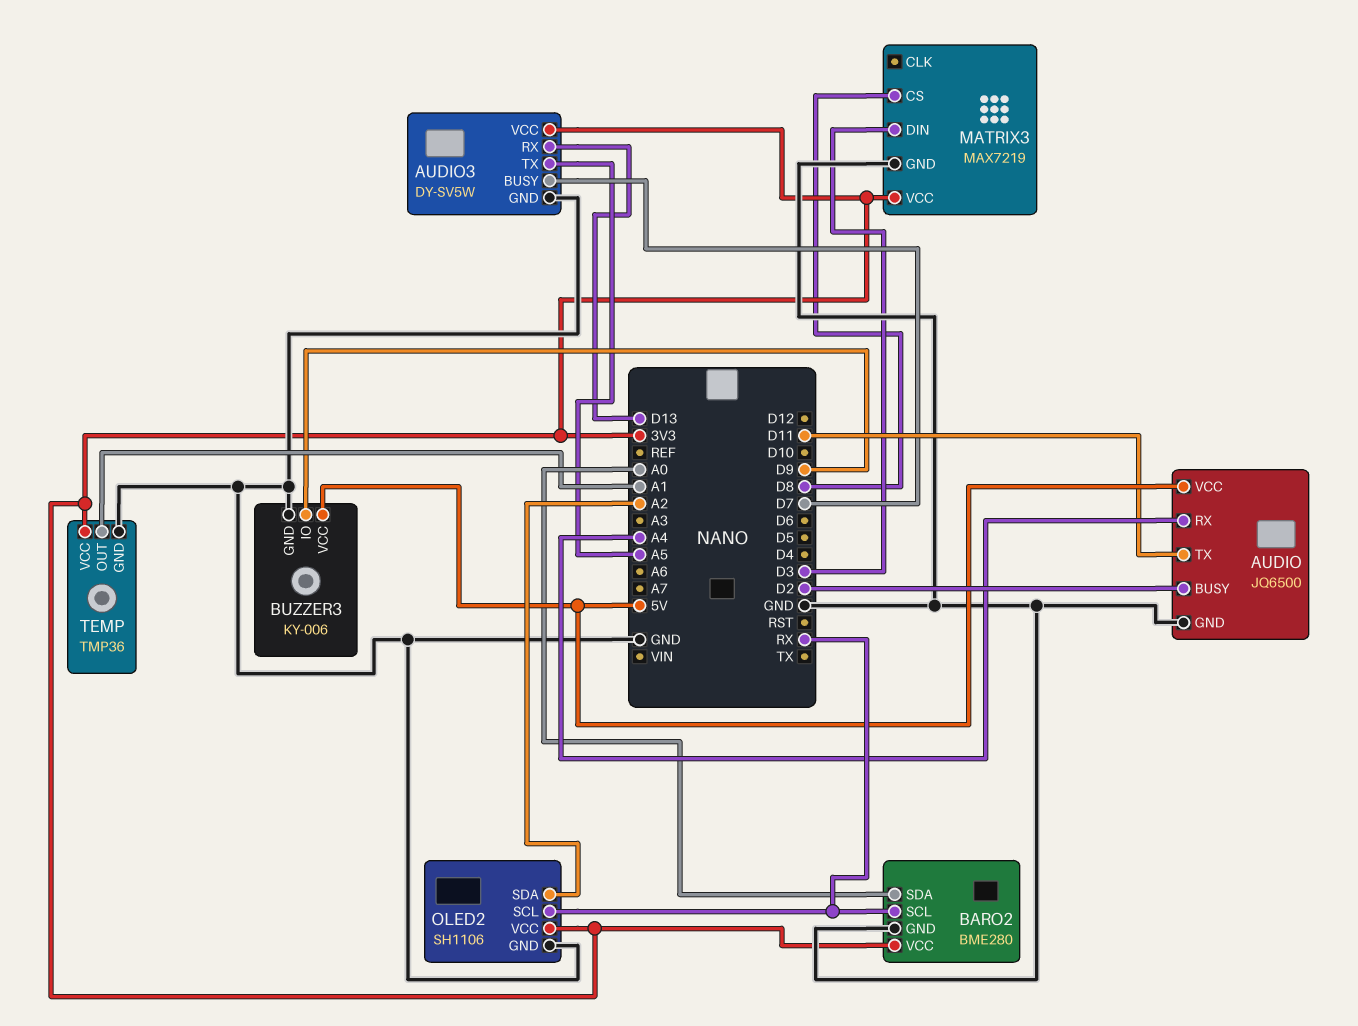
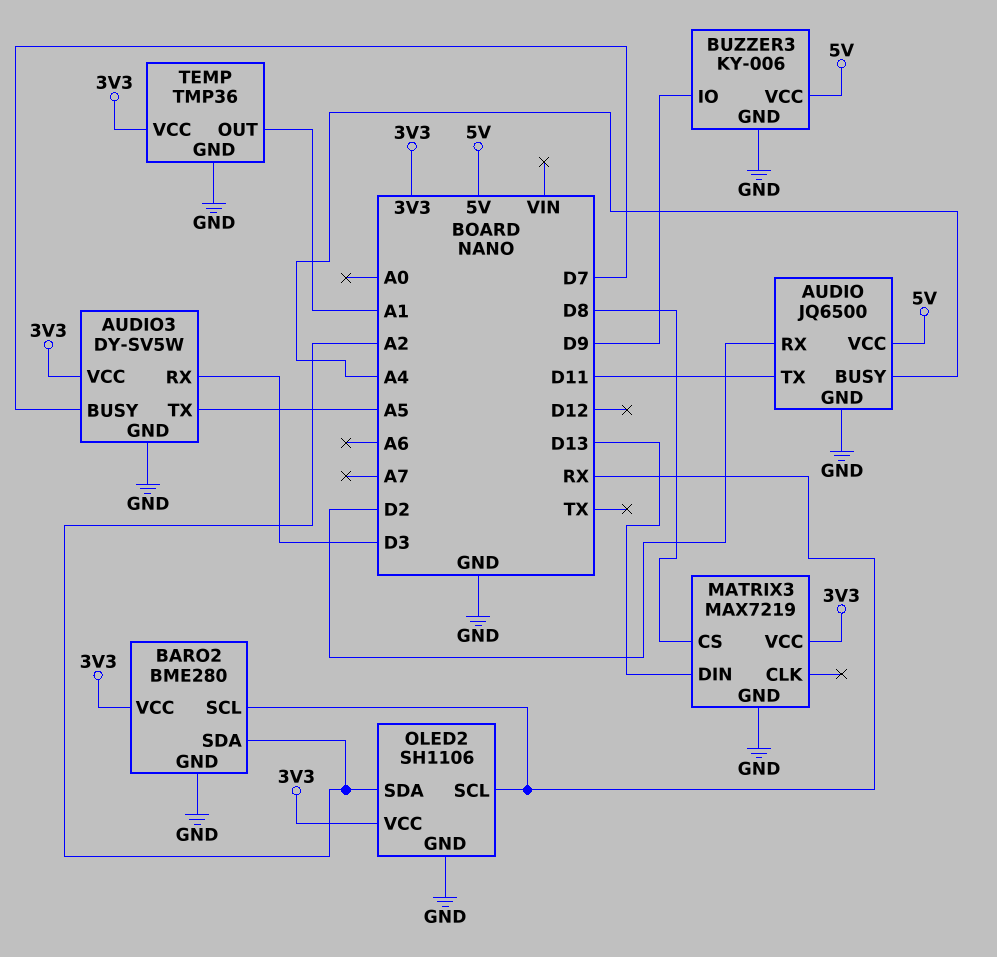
AUDIO pin BUSY: D2 -> A4
AUDIO pin RX: A4 -> D2
AUDIO3 pin RX: D13 -> D3
BARO2 pin SDA: A0 -> A2
MATRIX3 pin DIN: D3 -> D13

